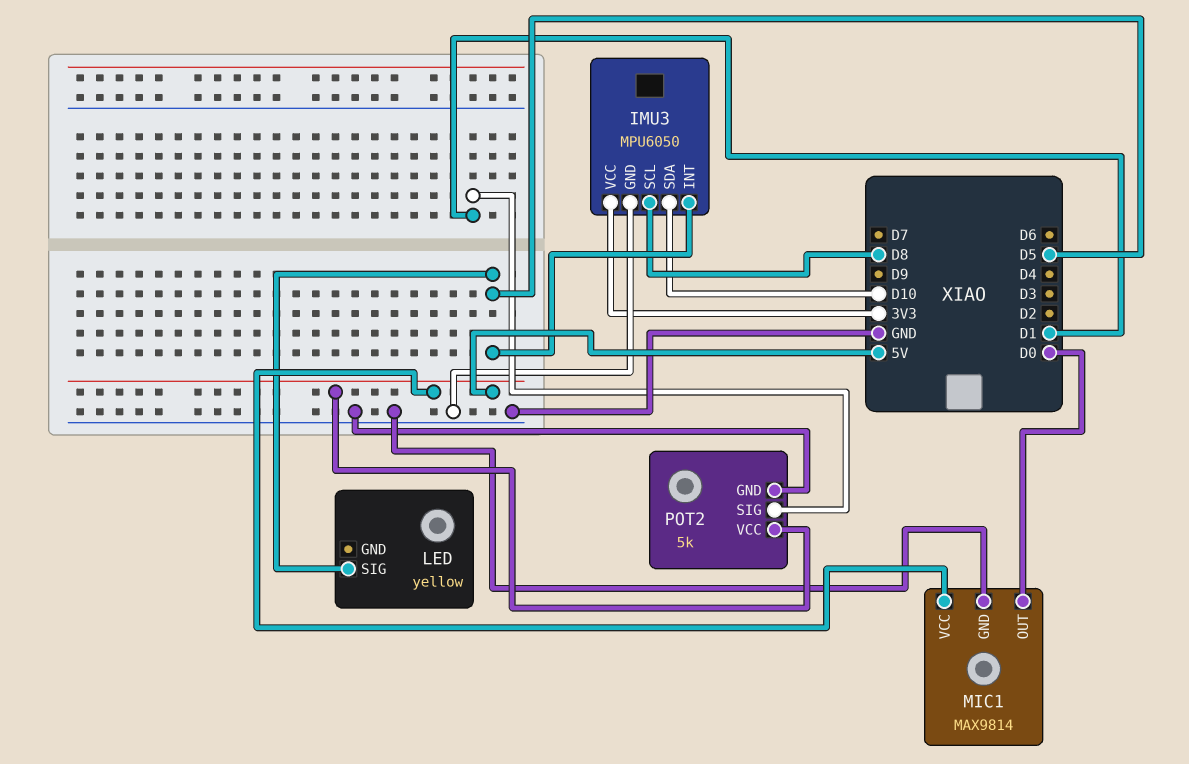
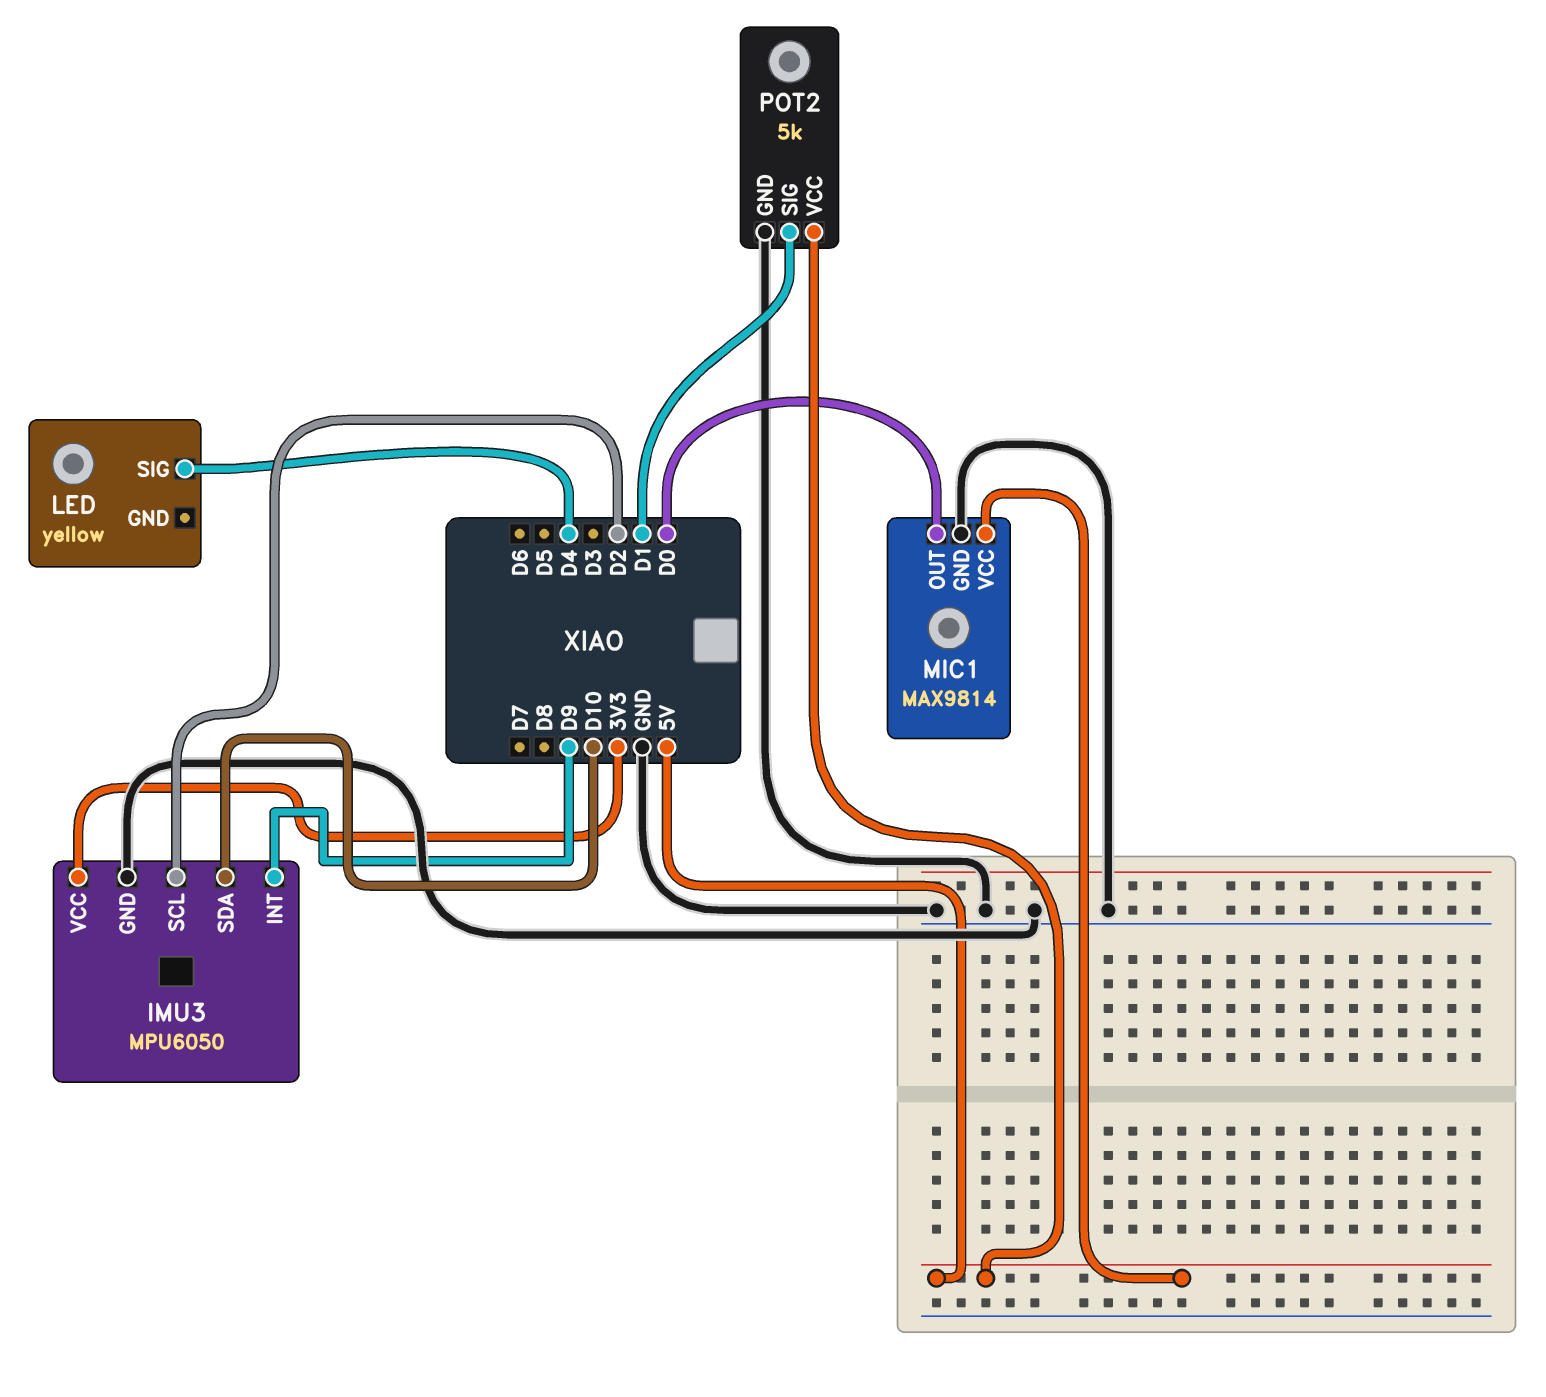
IMU3 pin INT: D5 -> D9
IMU3 pin SCL: D8 -> D2
LED pin SIG: D5 -> D4

